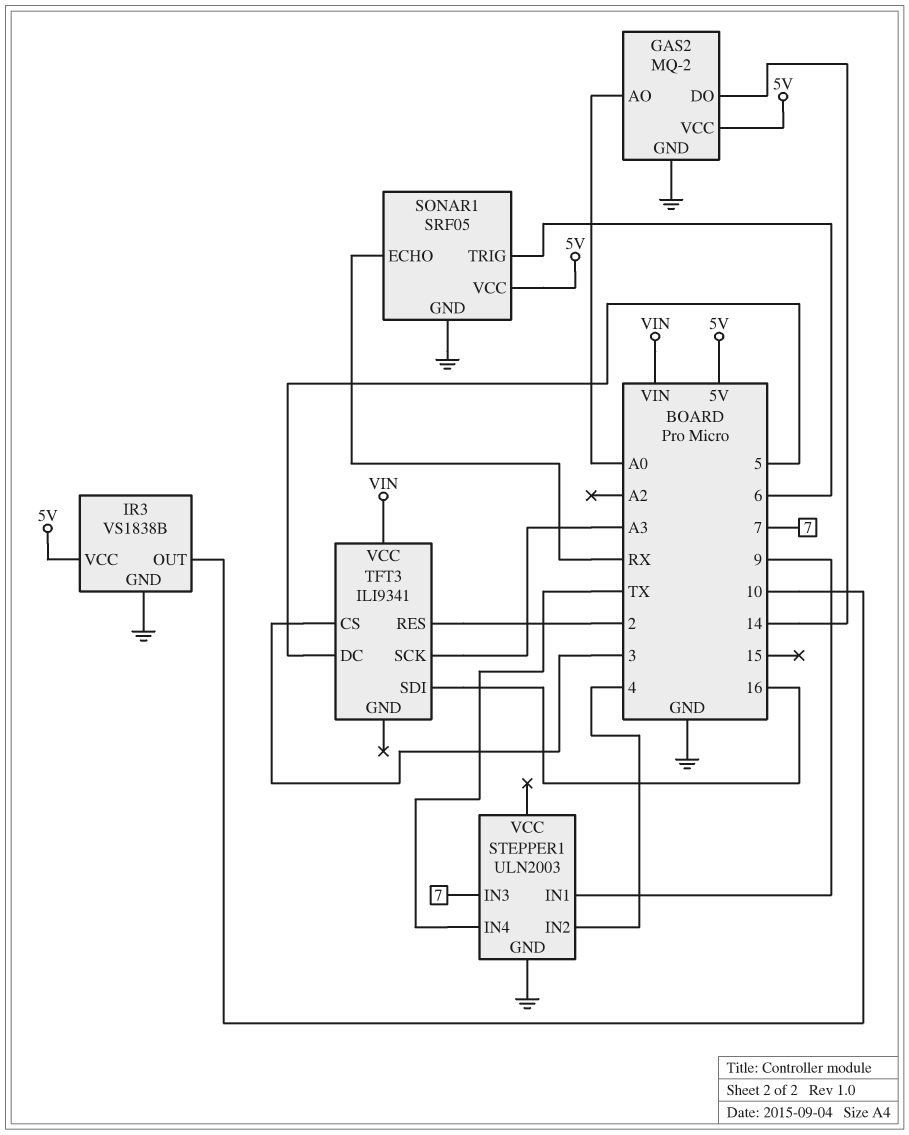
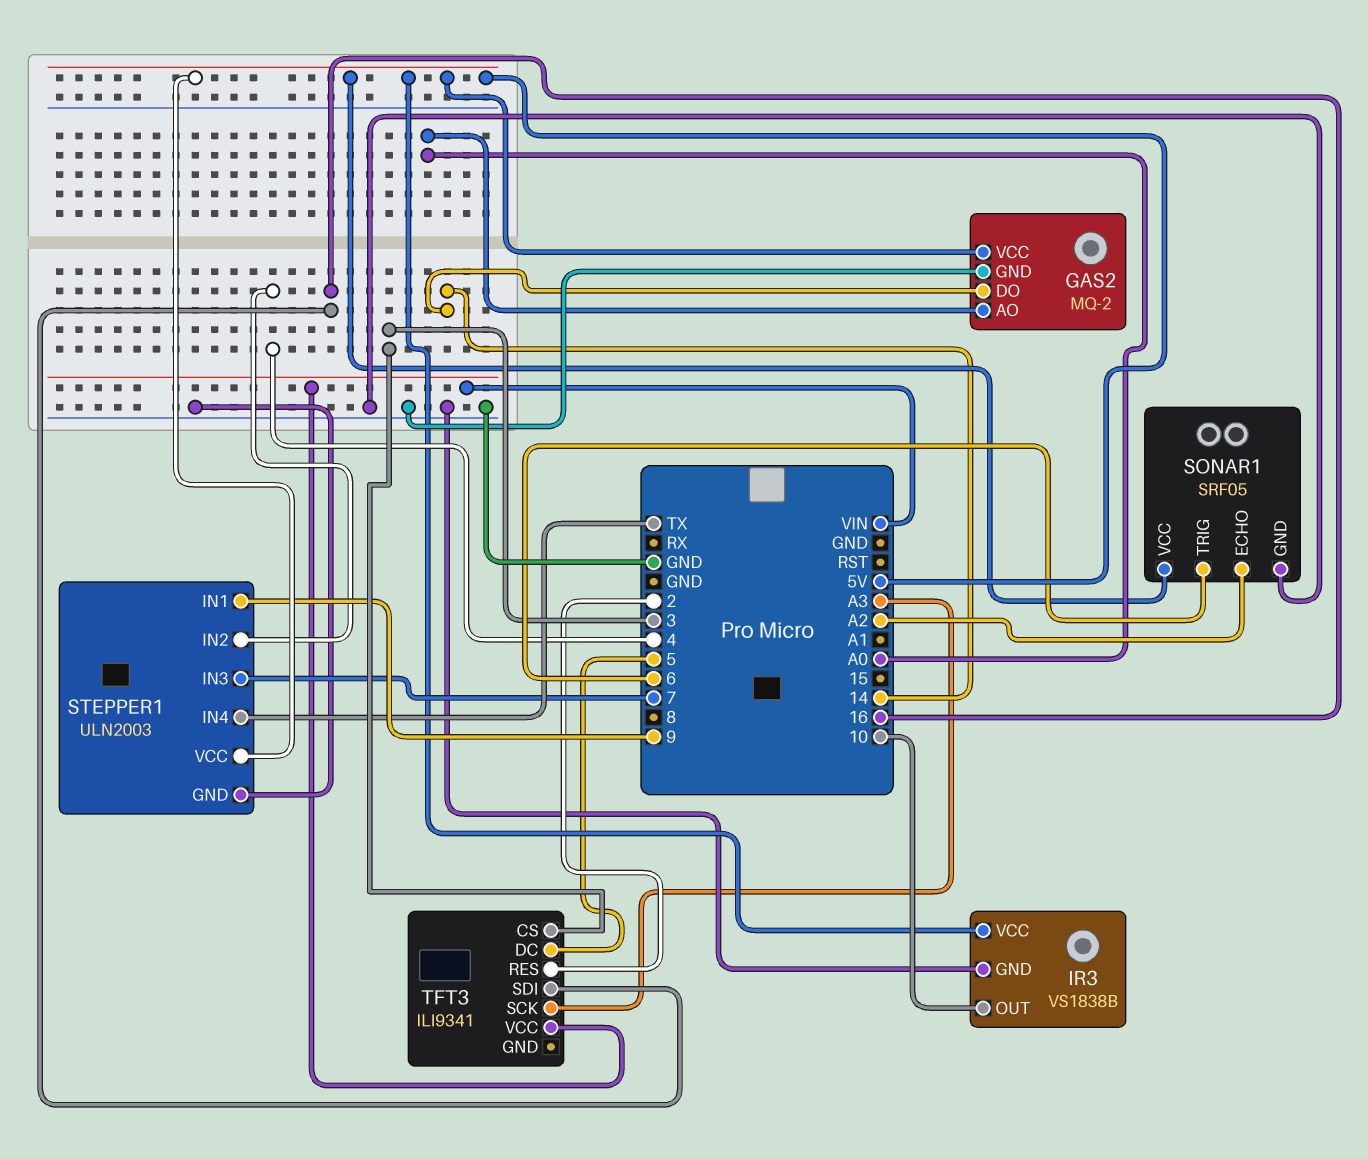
SONAR1 pin ECHO: RX -> A2
STEPPER1 pin VCC: none -> 5V

